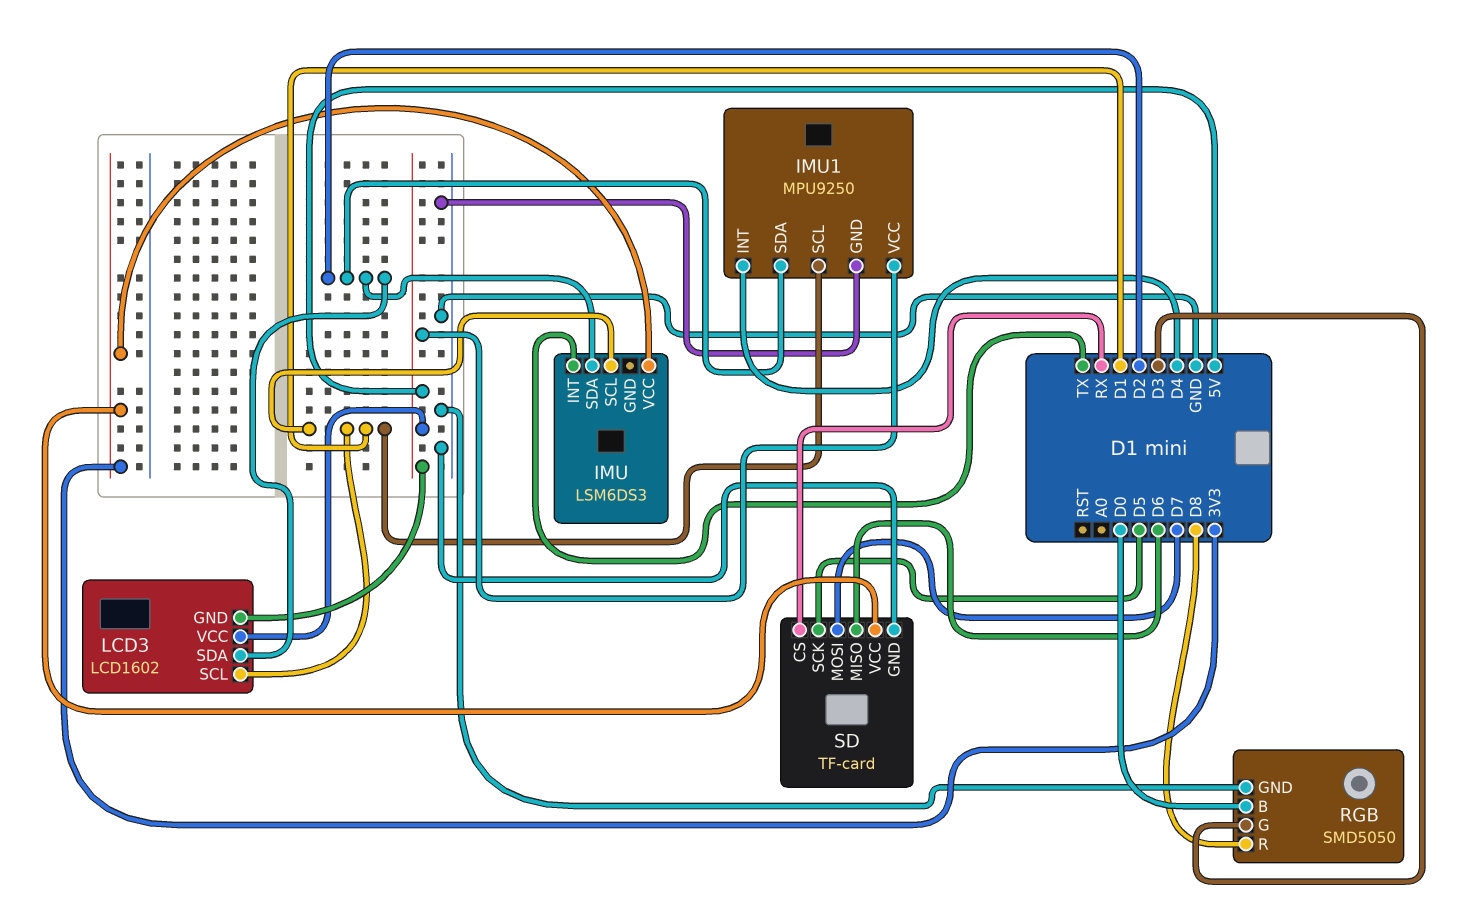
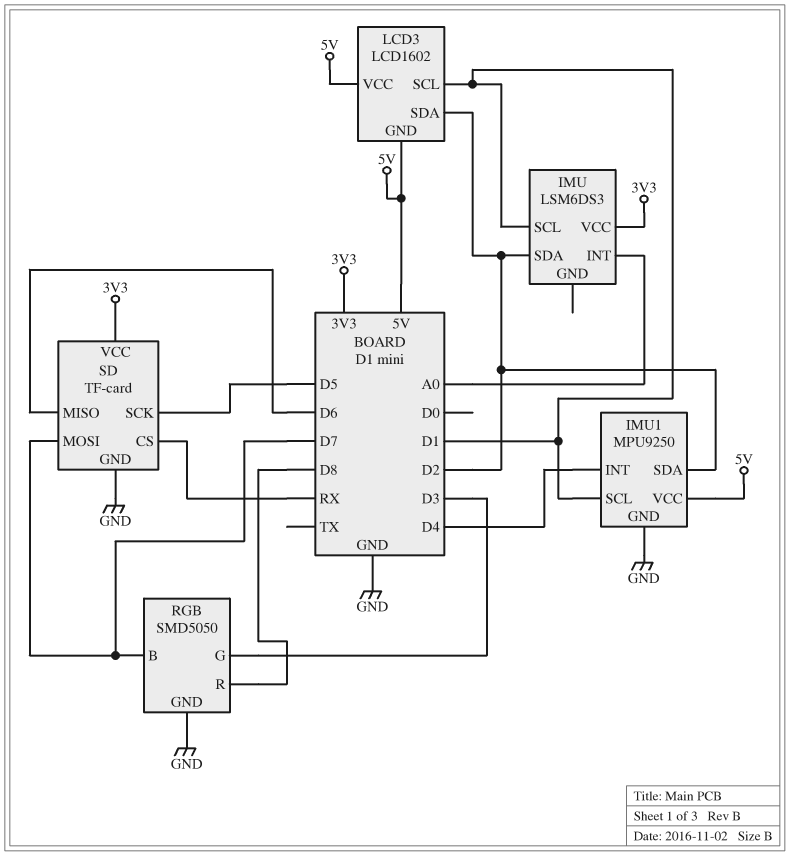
IMU pin INT: TX -> A0
RGB pin B: D0 -> D7

